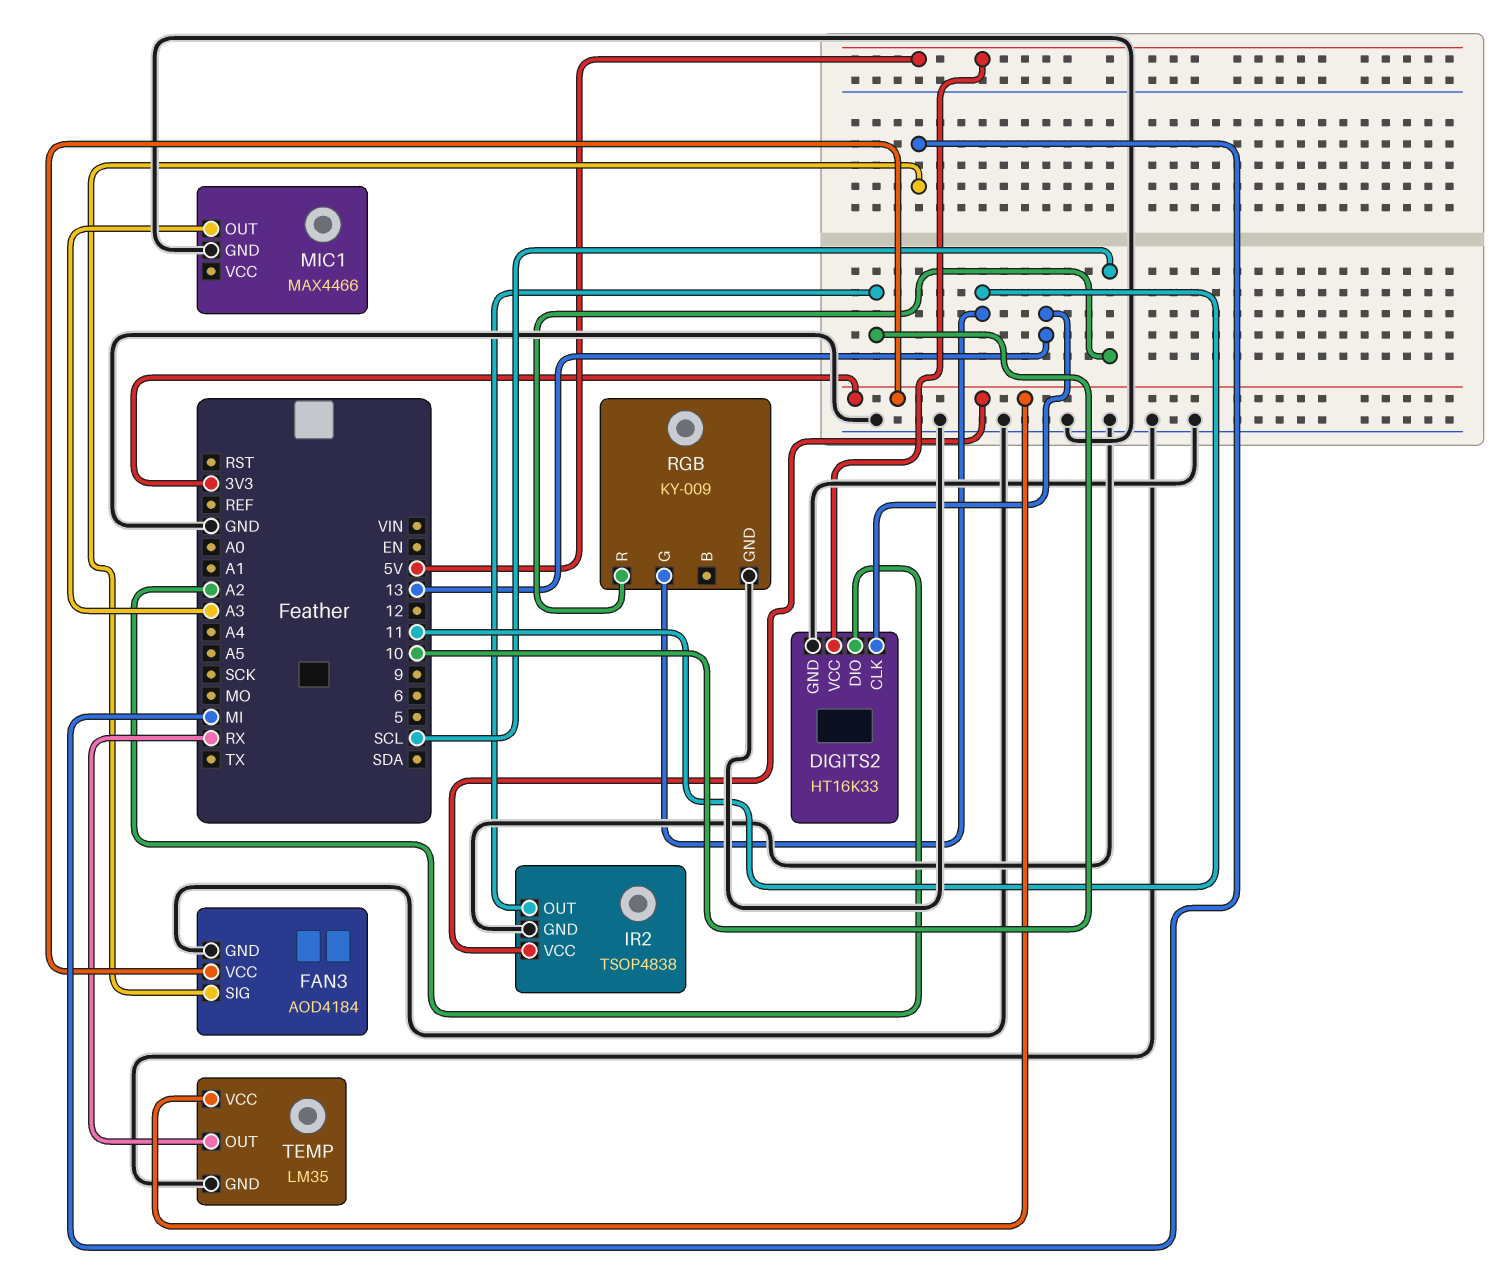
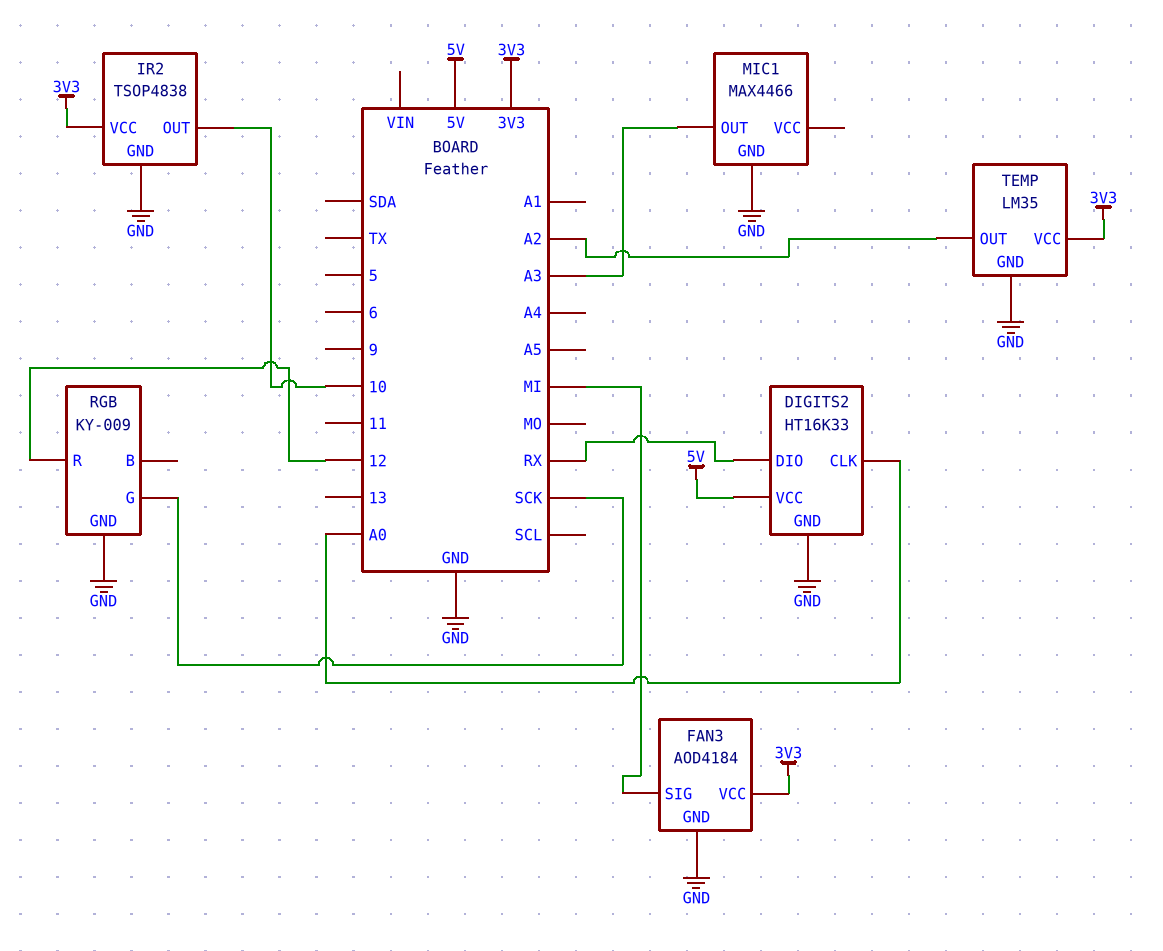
DIGITS2 pin CLK: 13 -> A0
DIGITS2 pin DIO: A2 -> RX
RGB pin G: 11 -> SCK
RGB pin R: SCL -> 12
TEMP pin OUT: RX -> A2

